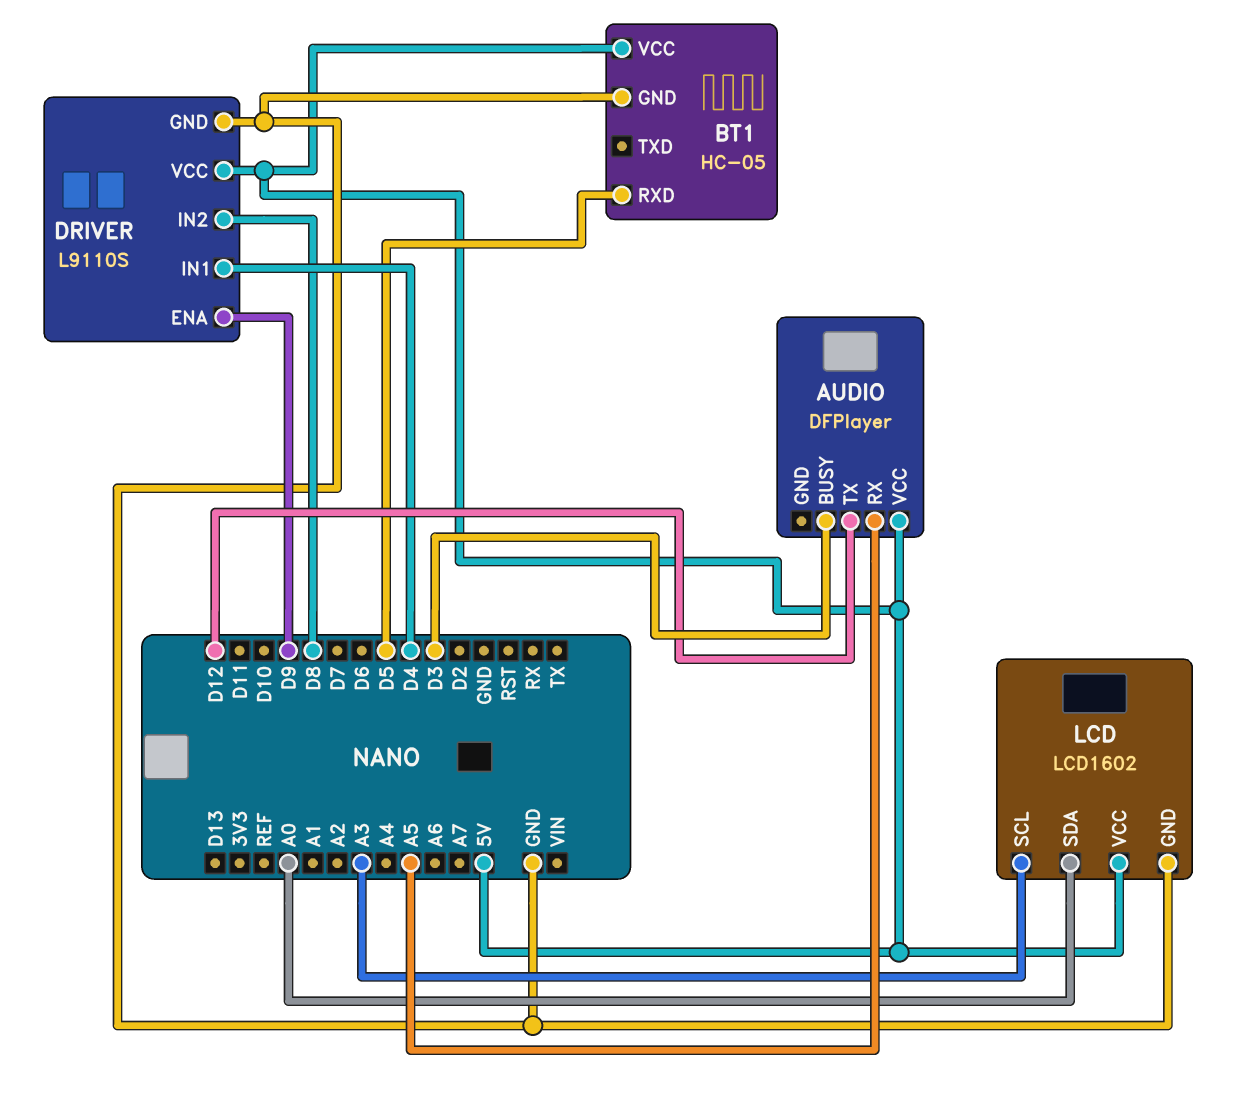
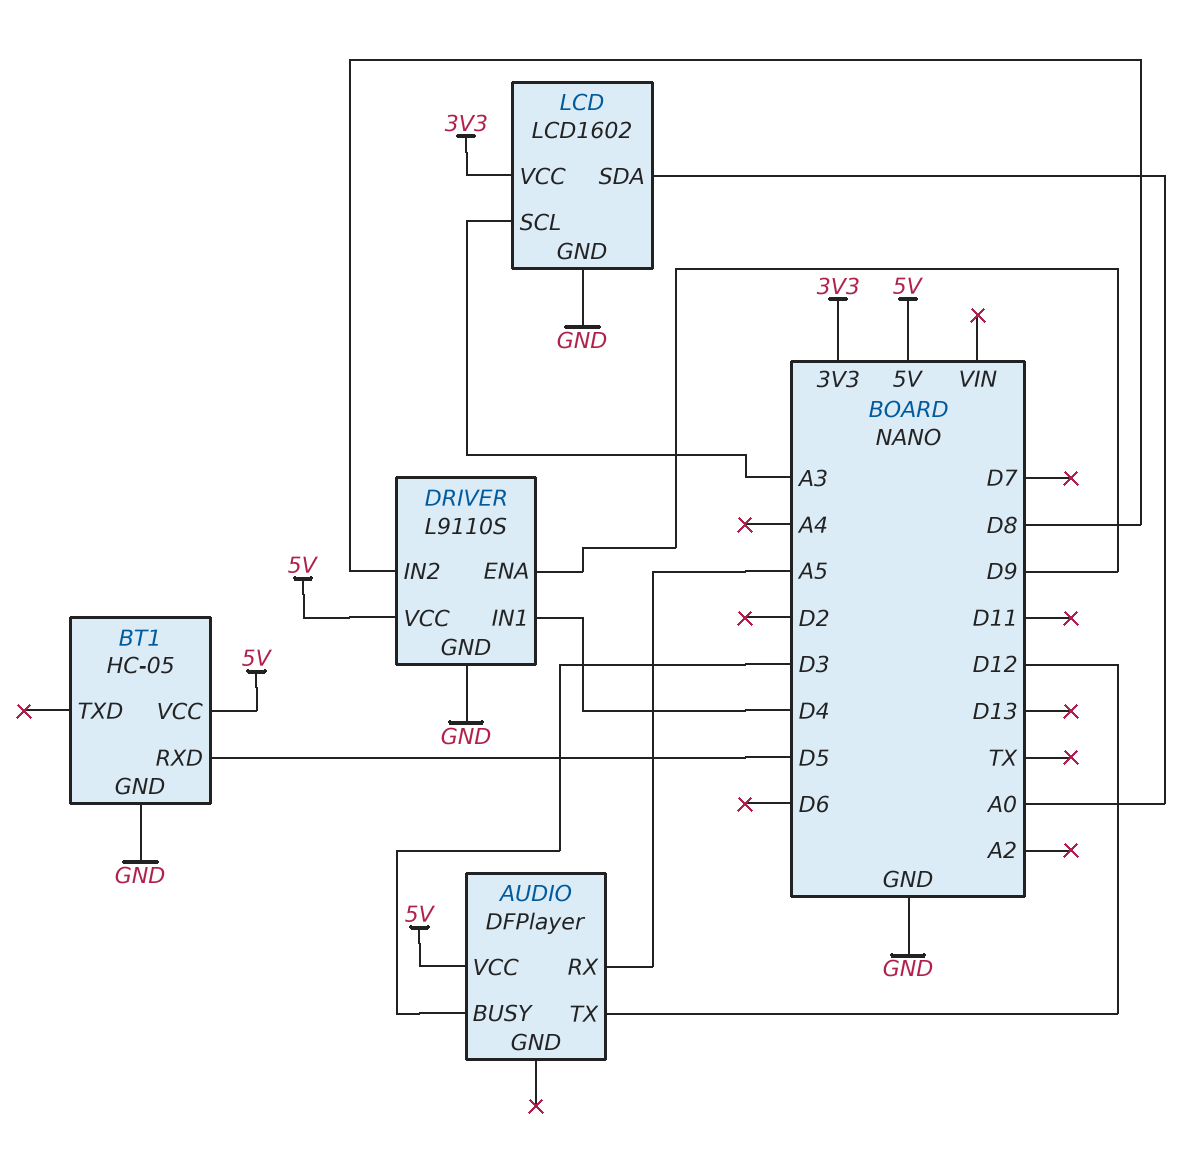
LCD pin VCC: 5V -> 3V3

